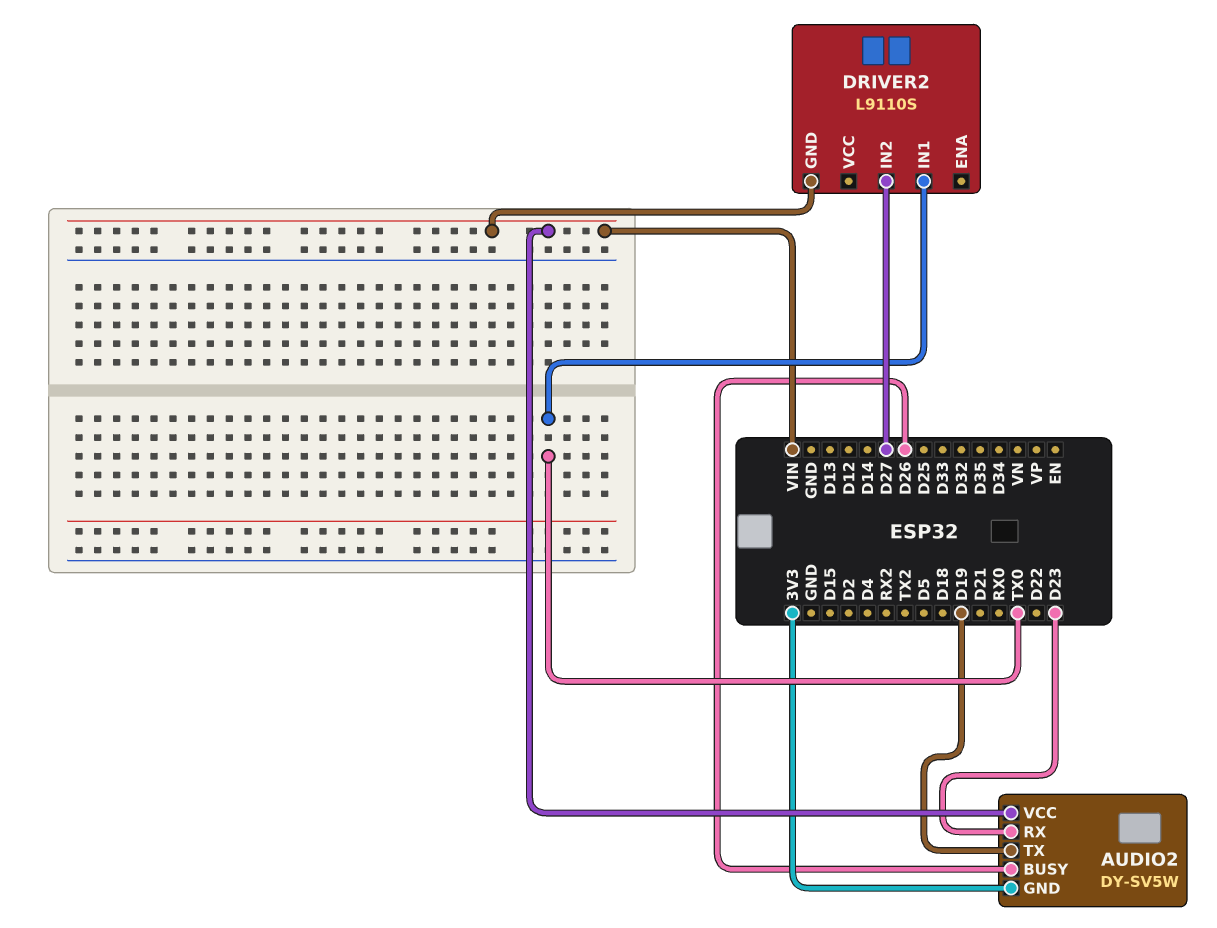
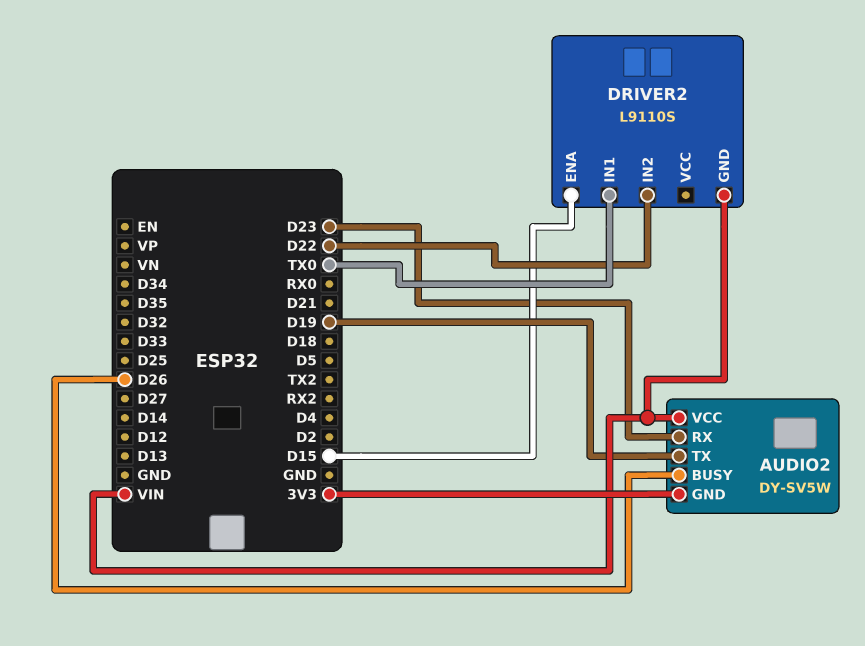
DRIVER2 pin ENA: none -> D15
DRIVER2 pin IN2: D27 -> D22

